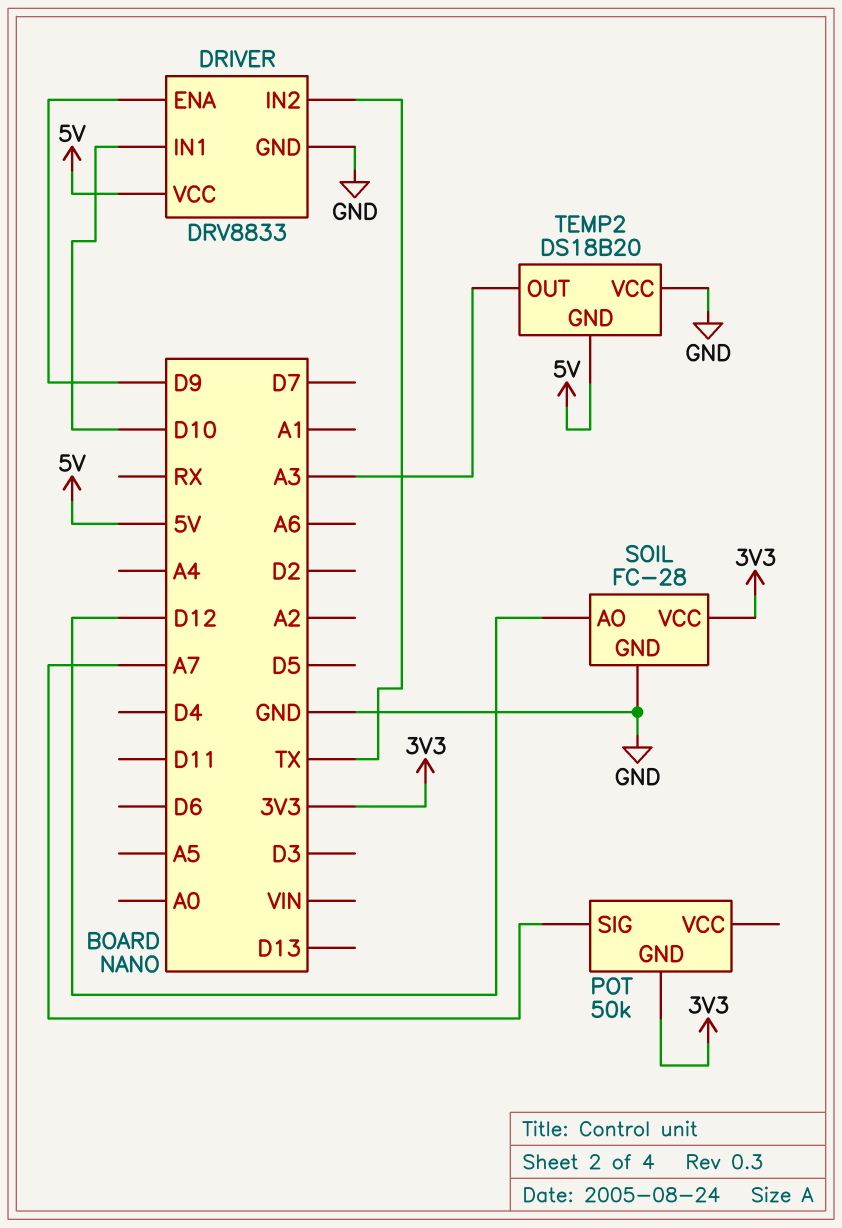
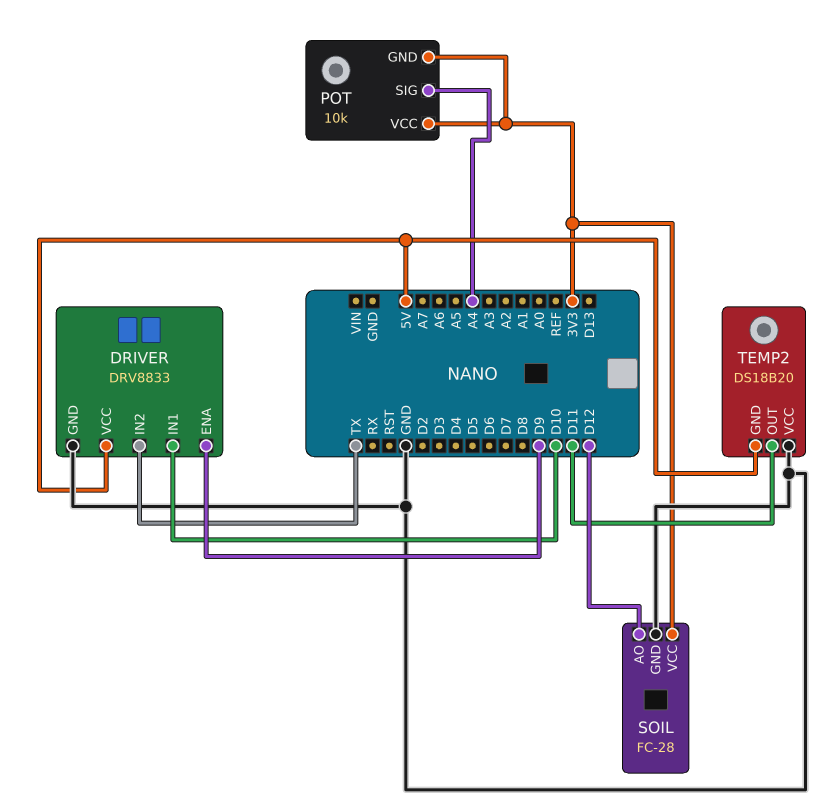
POT: 50k -> 10k
POT pin SIG: A7 -> A4
POT pin VCC: none -> 3V3
TEMP2 pin OUT: A3 -> D11

